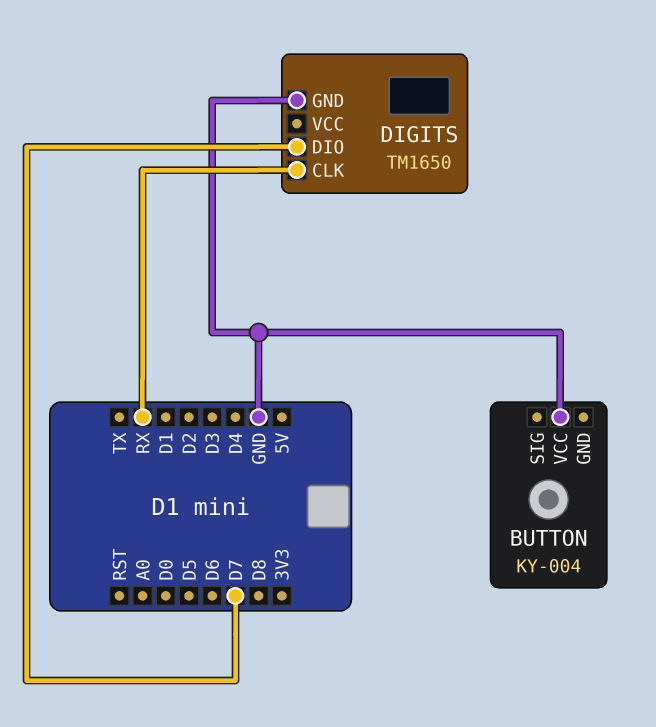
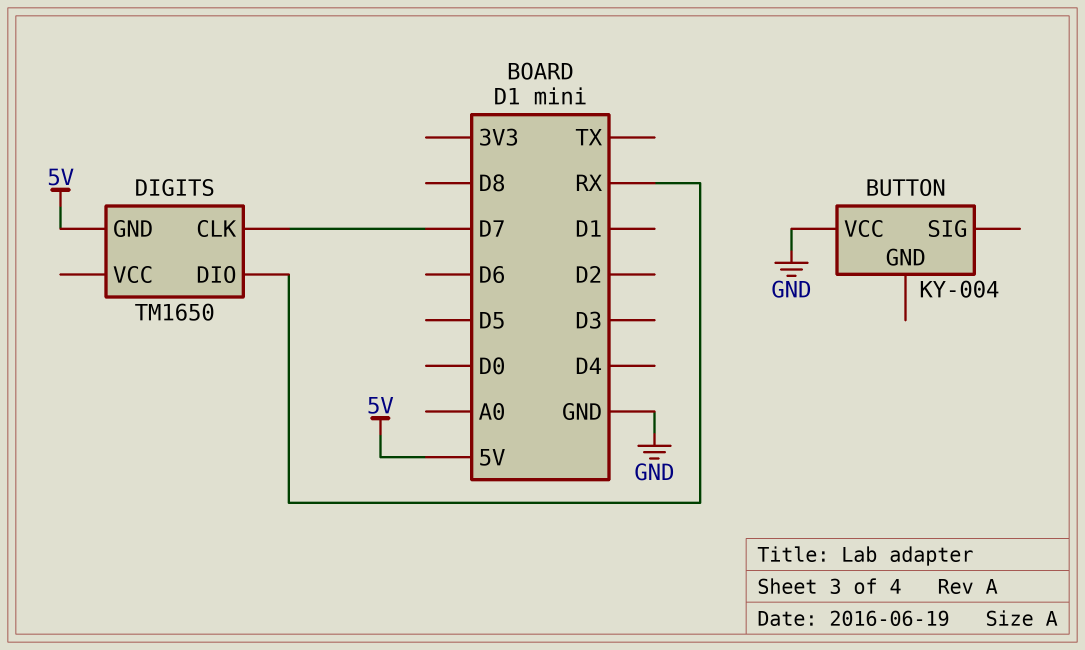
DIGITS pin CLK: RX -> D7
DIGITS pin DIO: D7 -> RX
DIGITS pin GND: GND -> 5V

